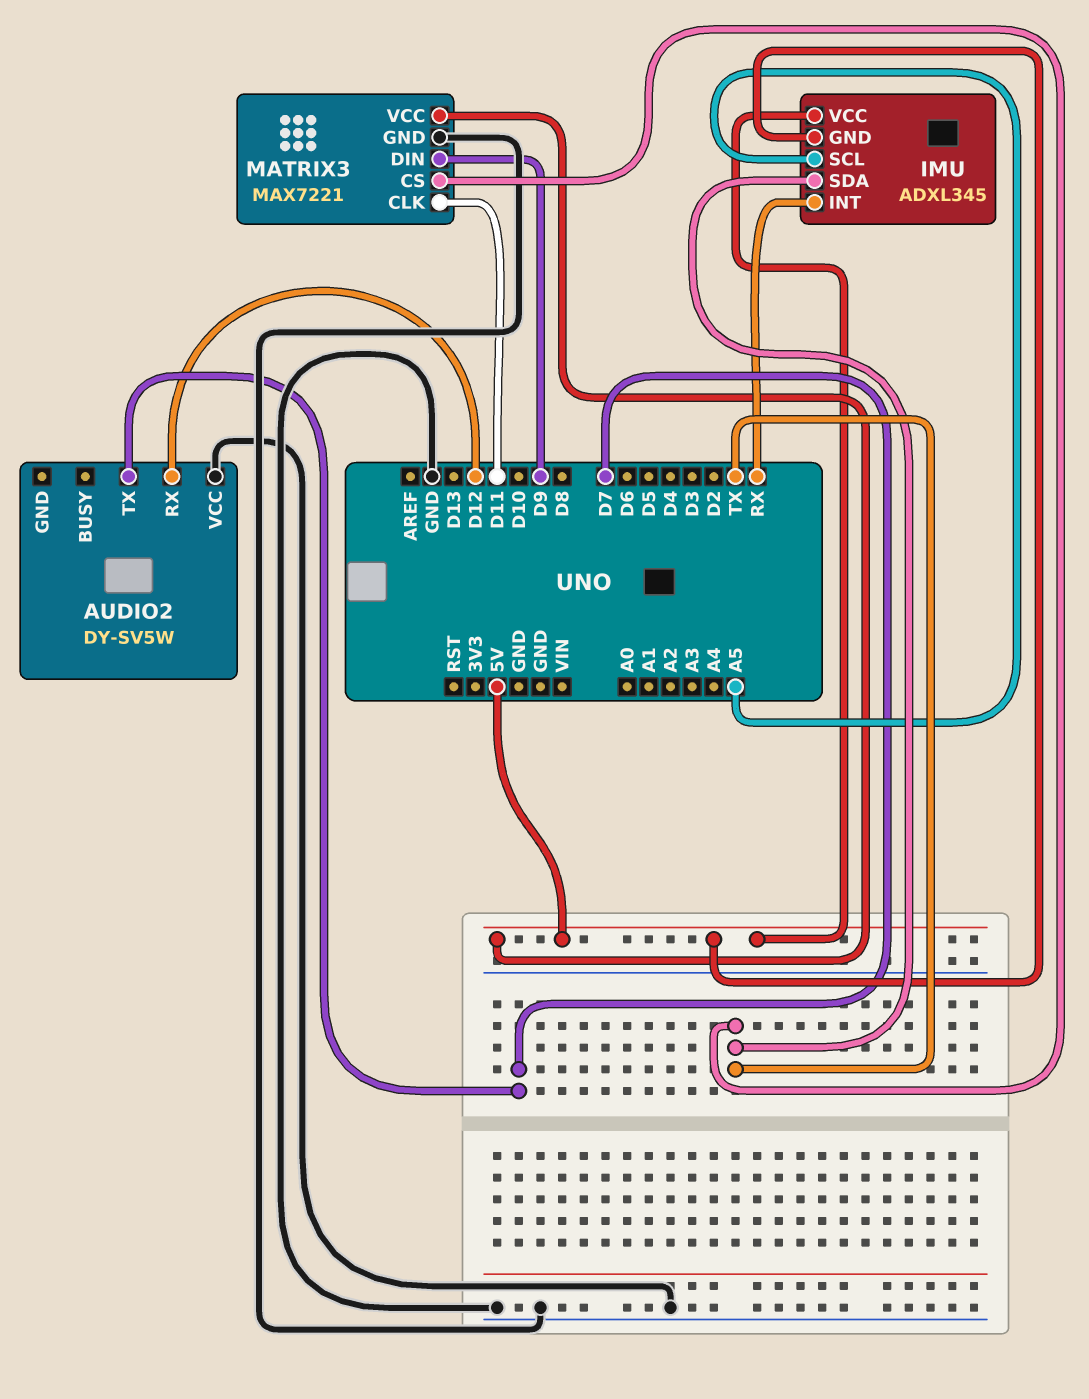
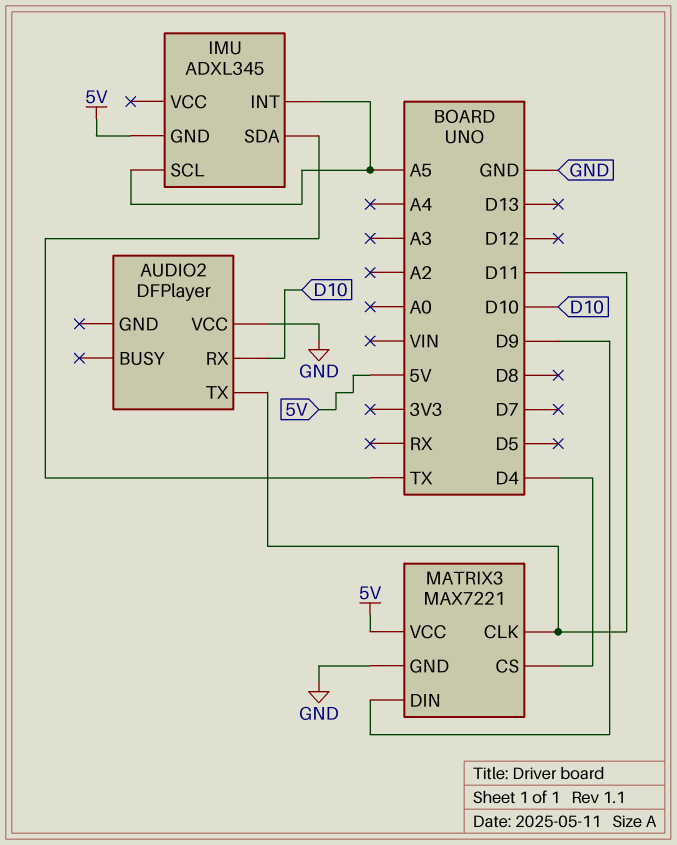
AUDIO2: DY-SV5W -> DFPlayer
AUDIO2 pin RX: D12 -> D10
AUDIO2 pin TX: D7 -> D11
IMU pin INT: RX -> A5
IMU pin VCC: 5V -> none
MATRIX3 pin CS: TX -> D4

